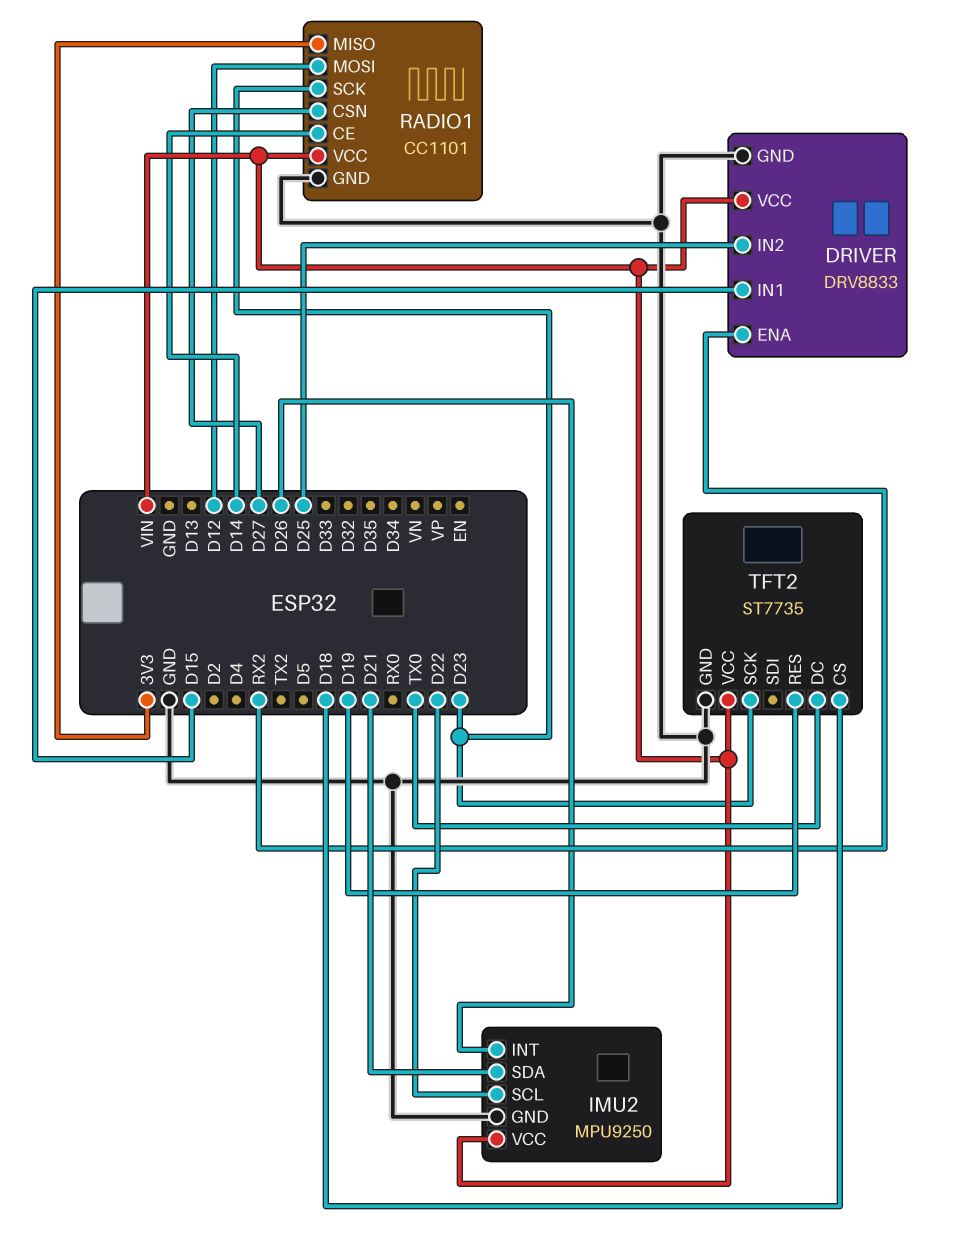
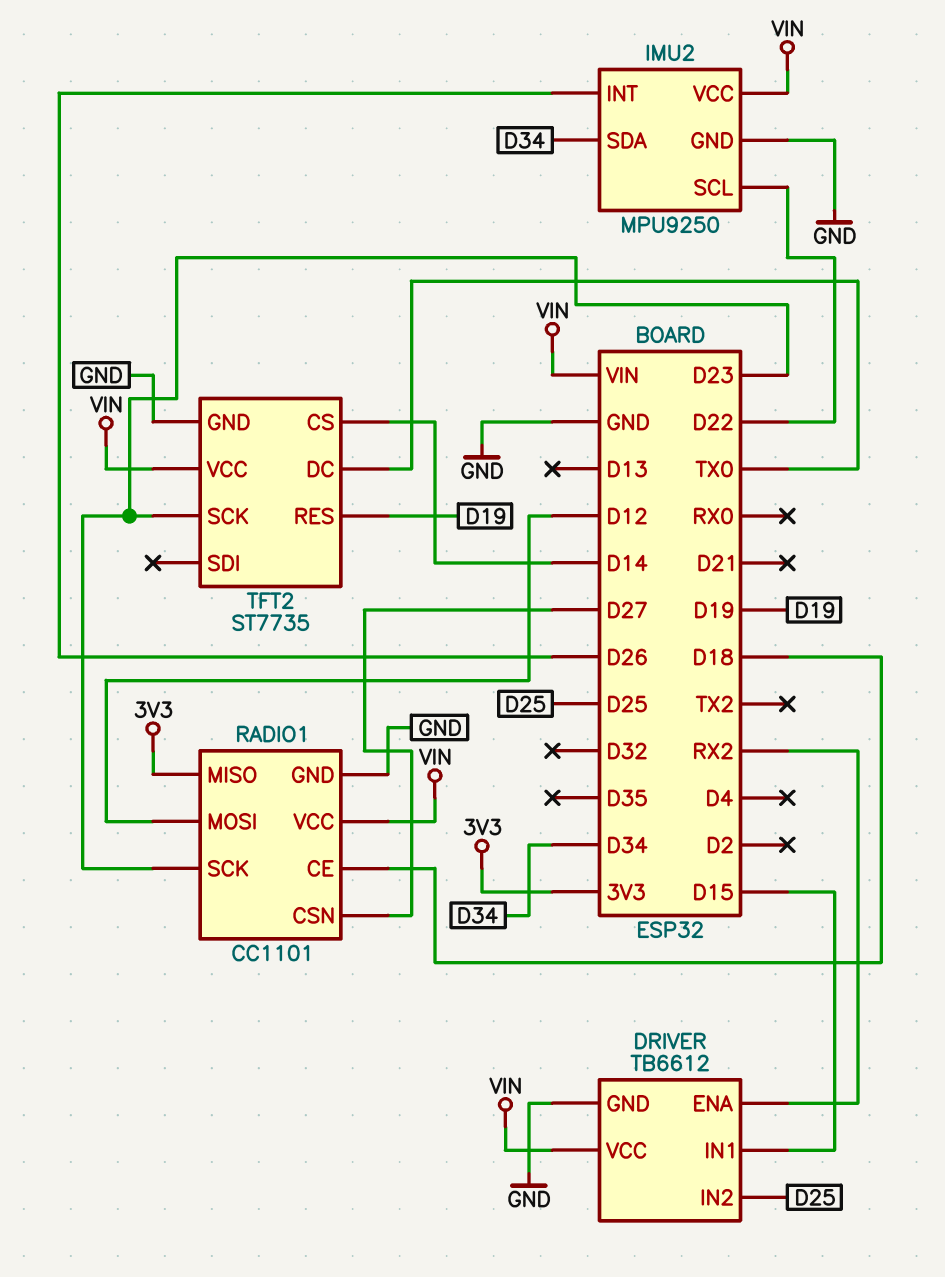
DRIVER: DRV8833 -> TB6612
IMU2 pin SDA: D21 -> D34
RADIO1 pin CE: D14 -> D18
TFT2 pin CS: D18 -> D14

